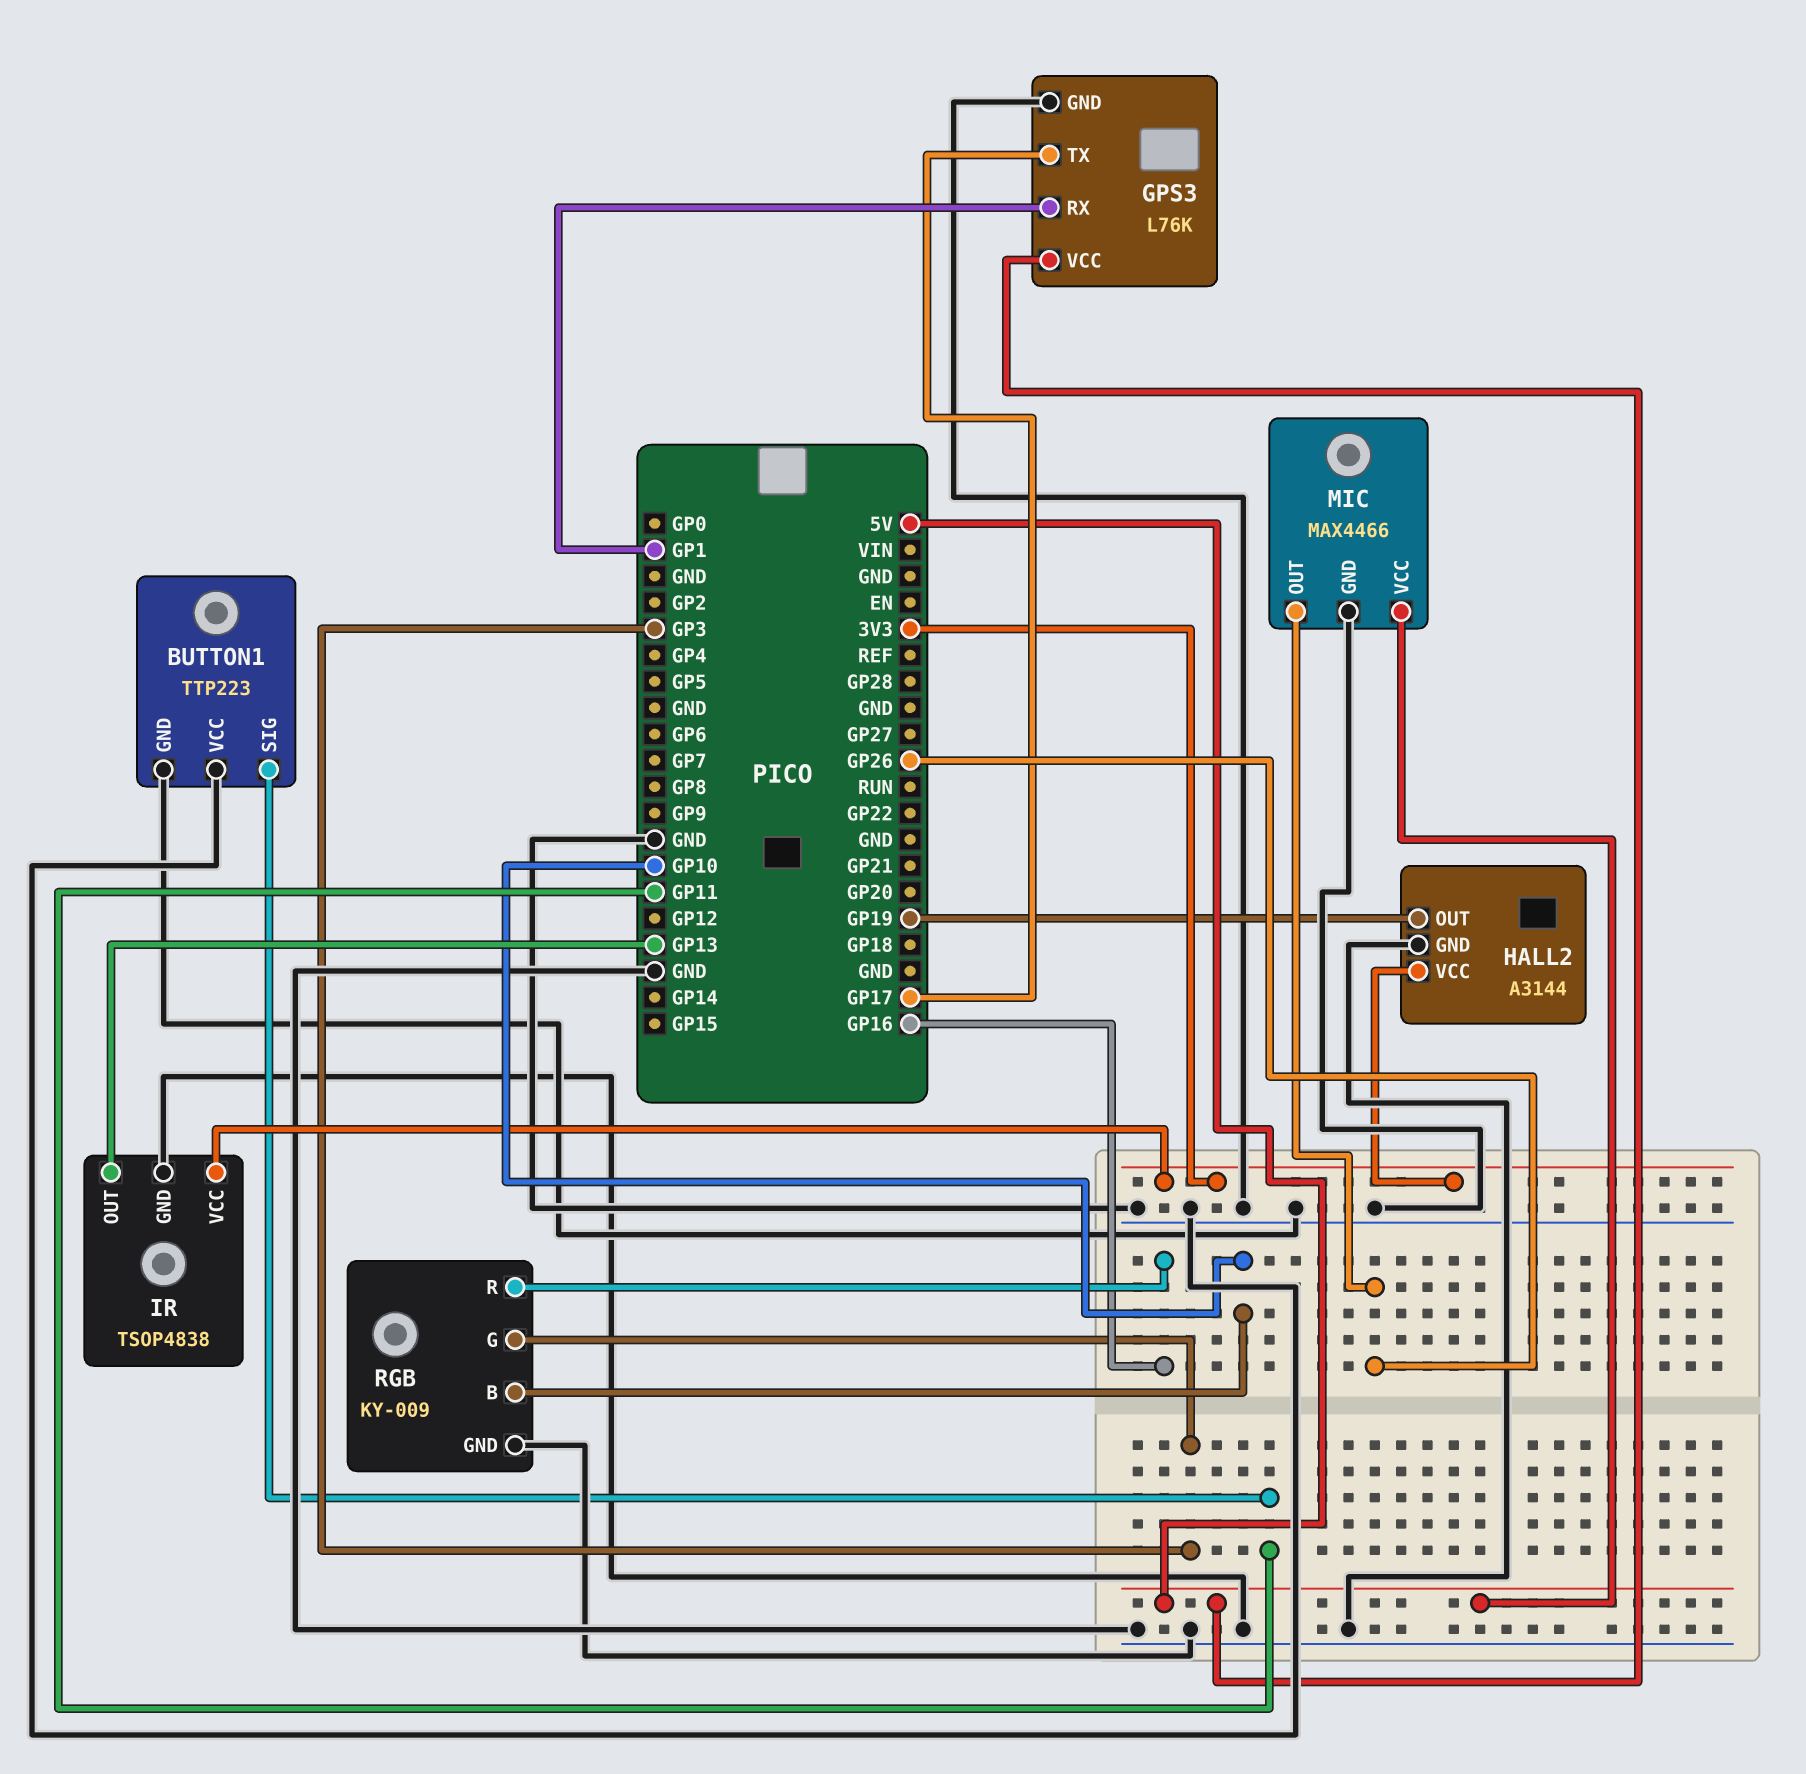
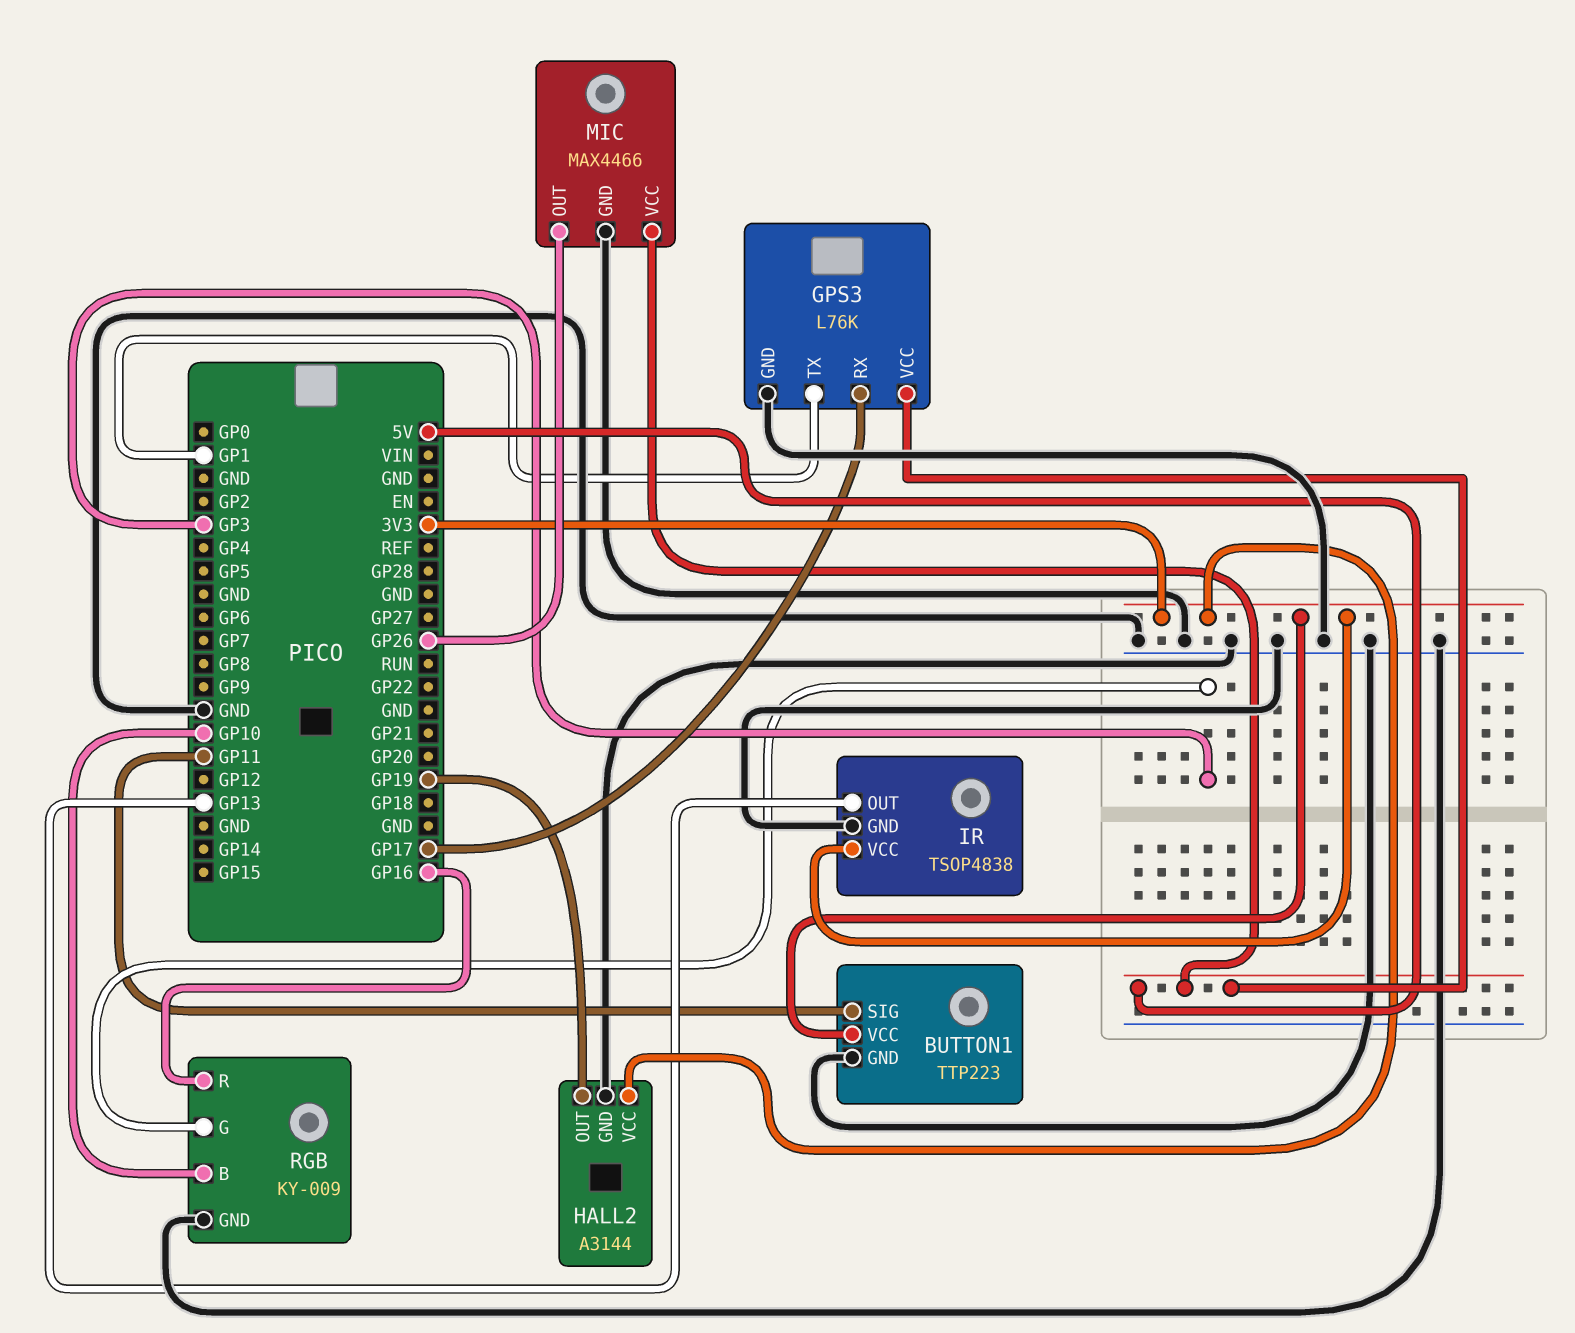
BUTTON1 pin VCC: GND -> 3V3
GPS3 pin RX: GP1 -> GP17
GPS3 pin TX: GP17 -> GP1

